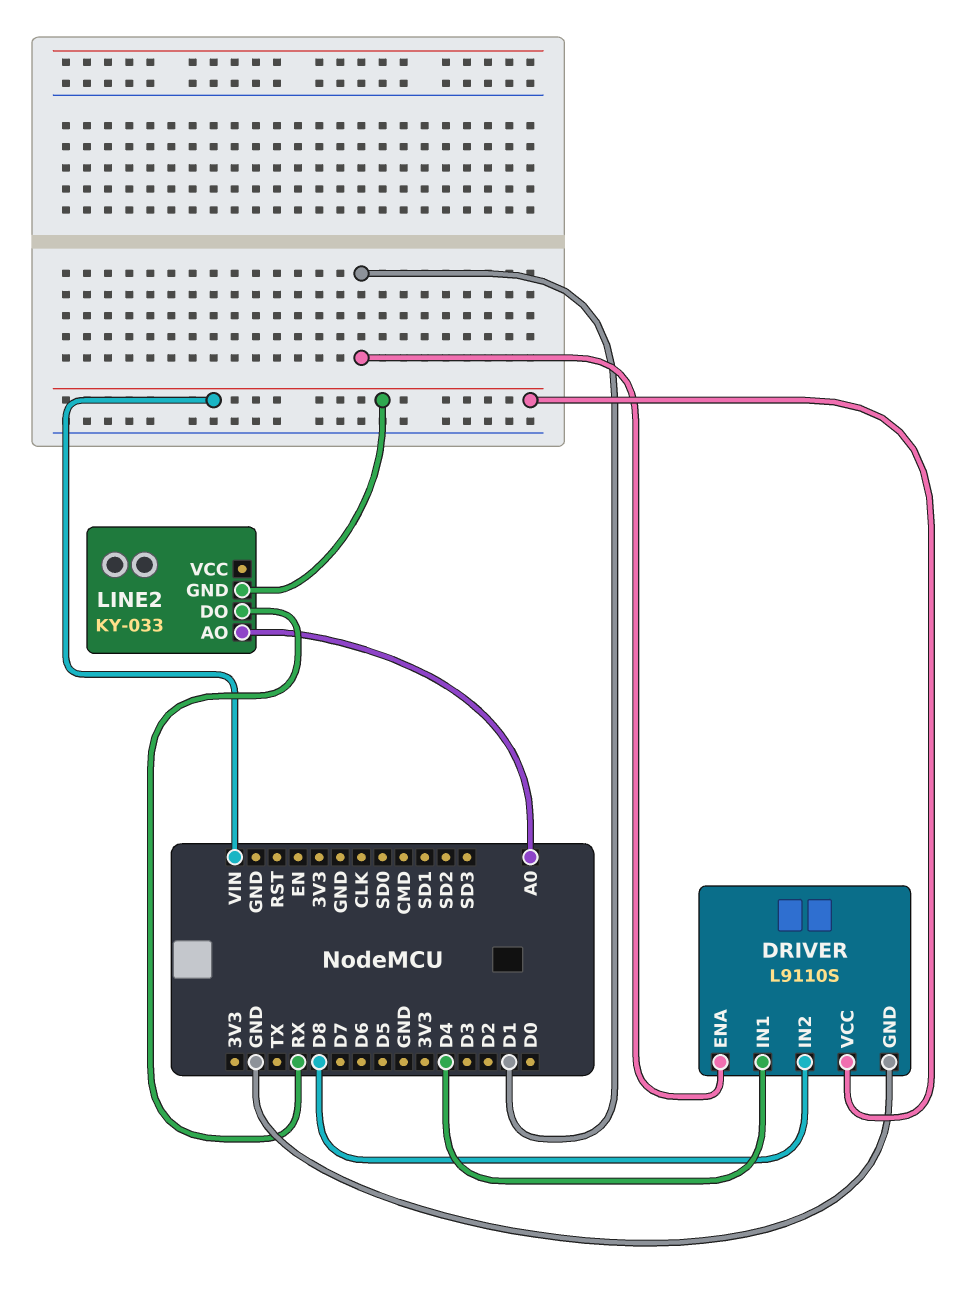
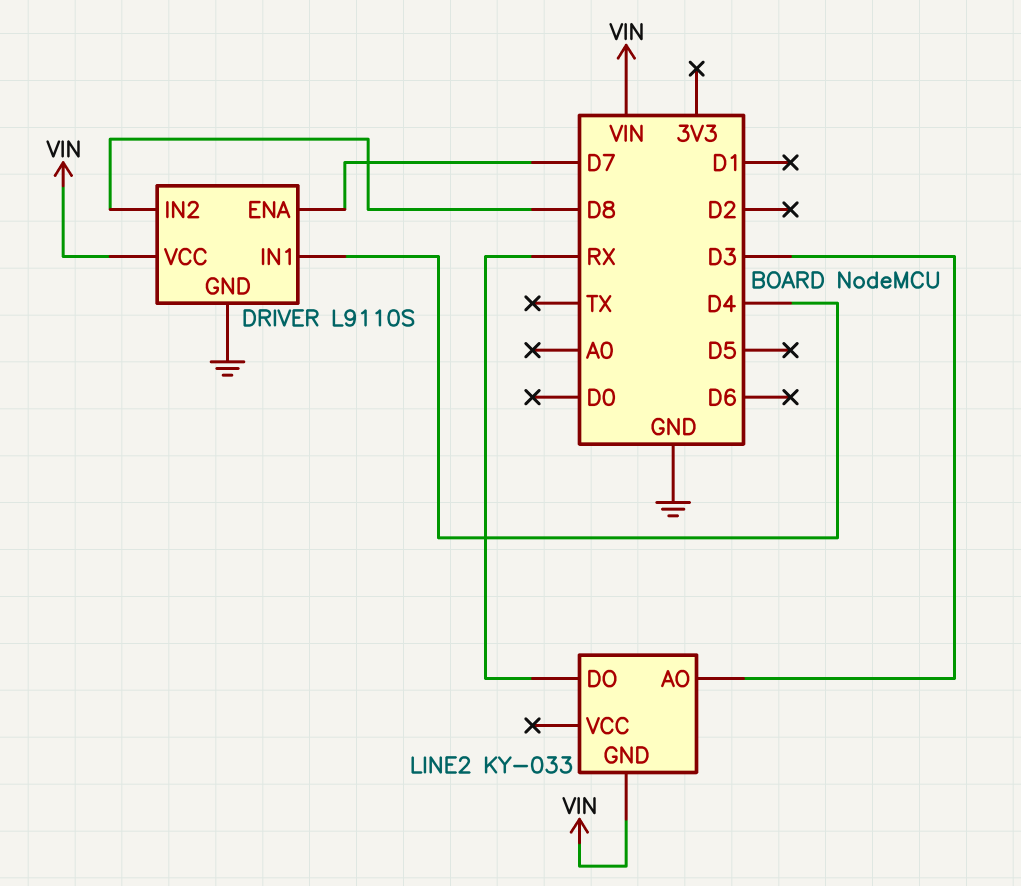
DRIVER pin ENA: D1 -> D7
LINE2 pin AO: A0 -> D3

